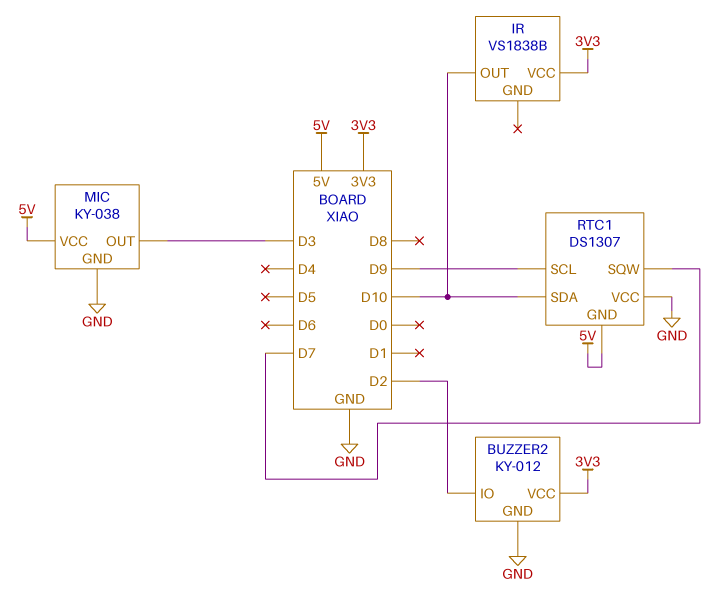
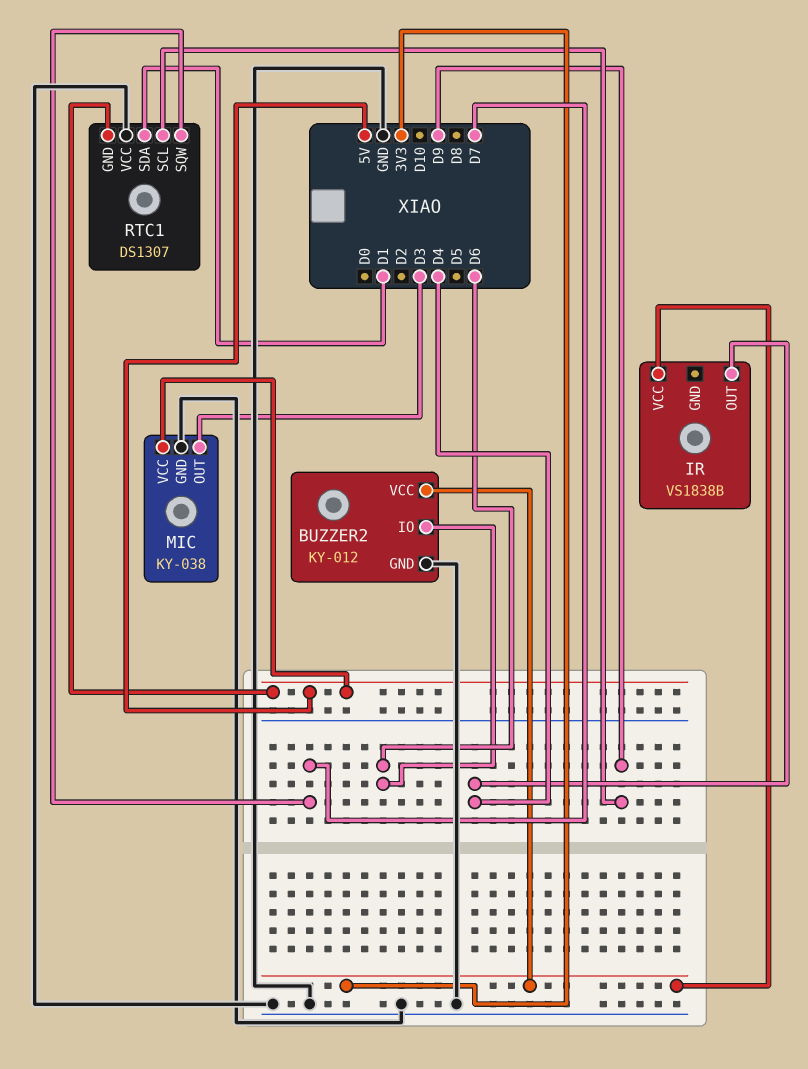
BUZZER2 pin IO: D2 -> D6
IR pin OUT: D10 -> D4
RTC1 pin SDA: D10 -> D1

